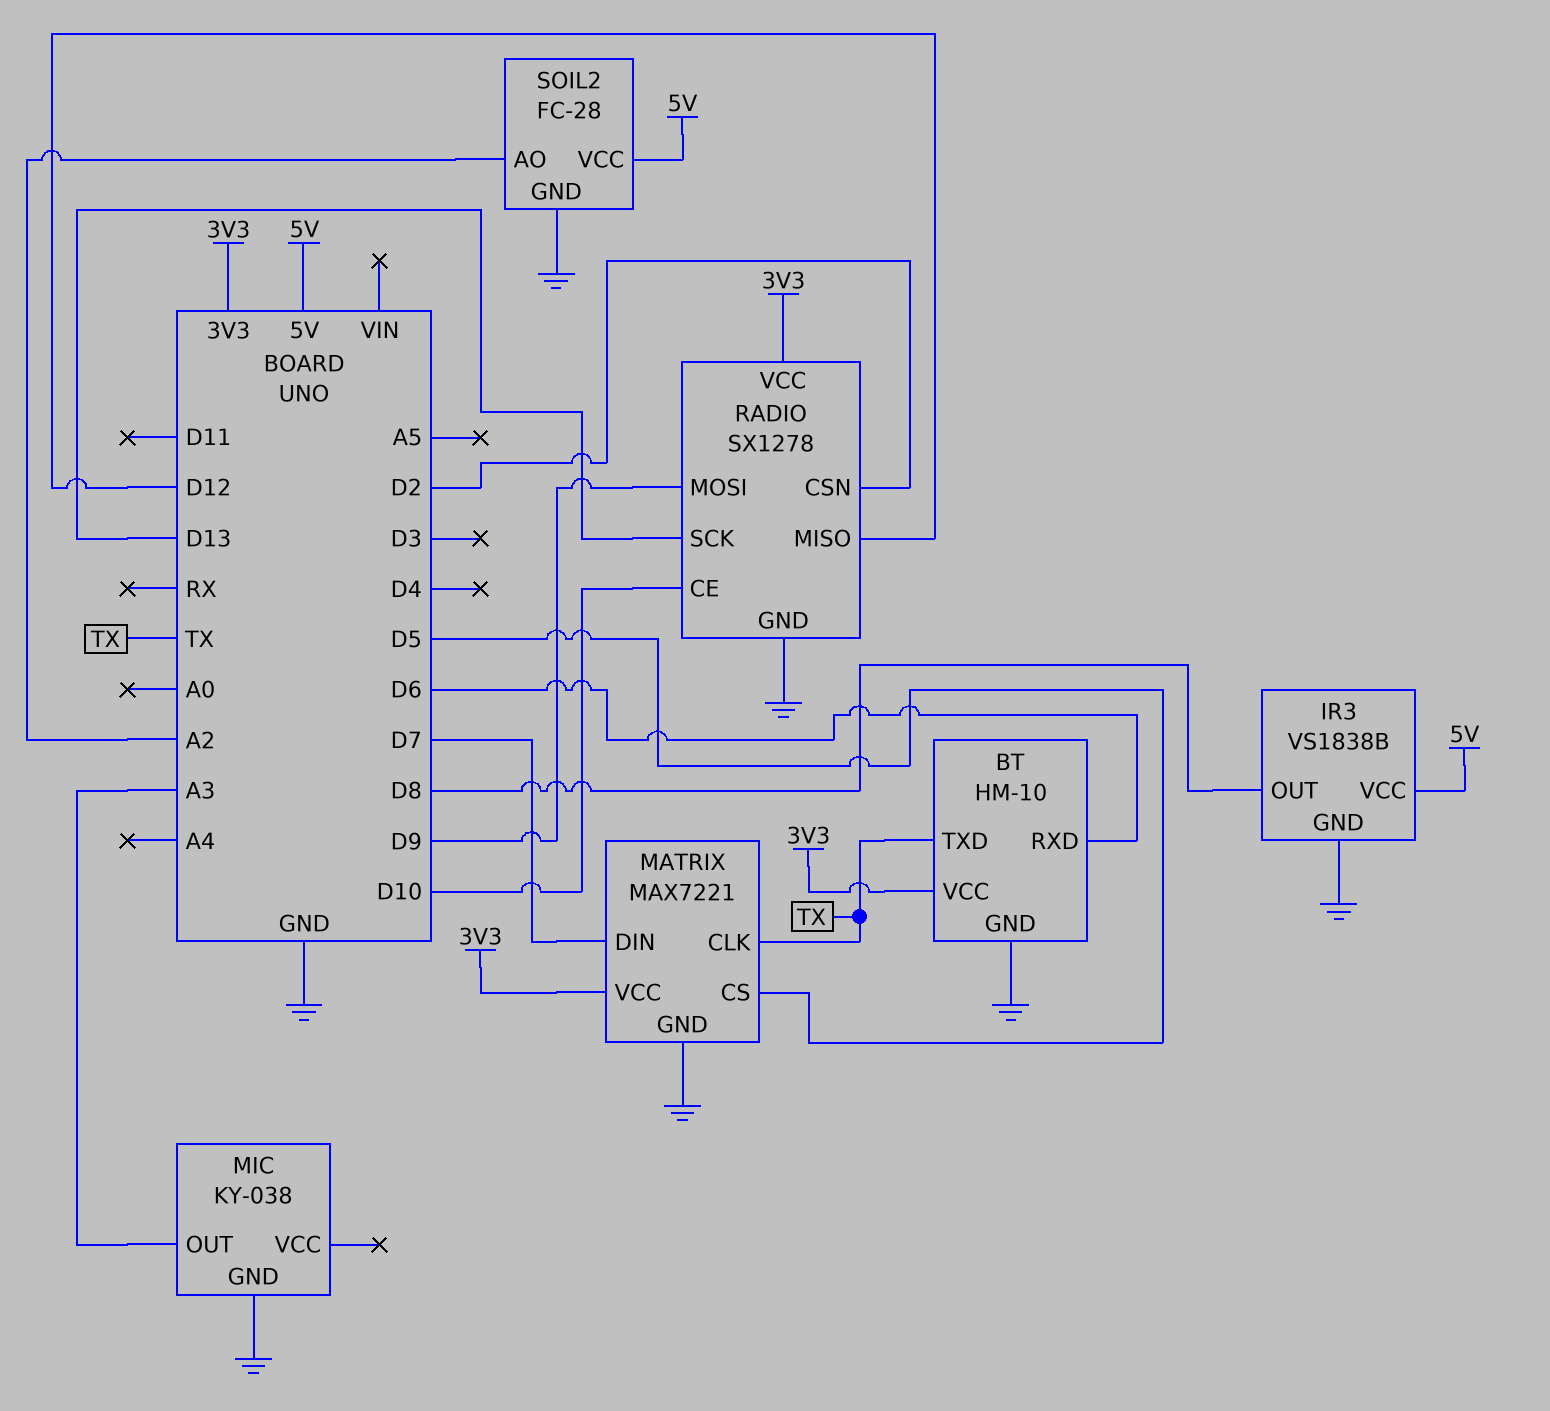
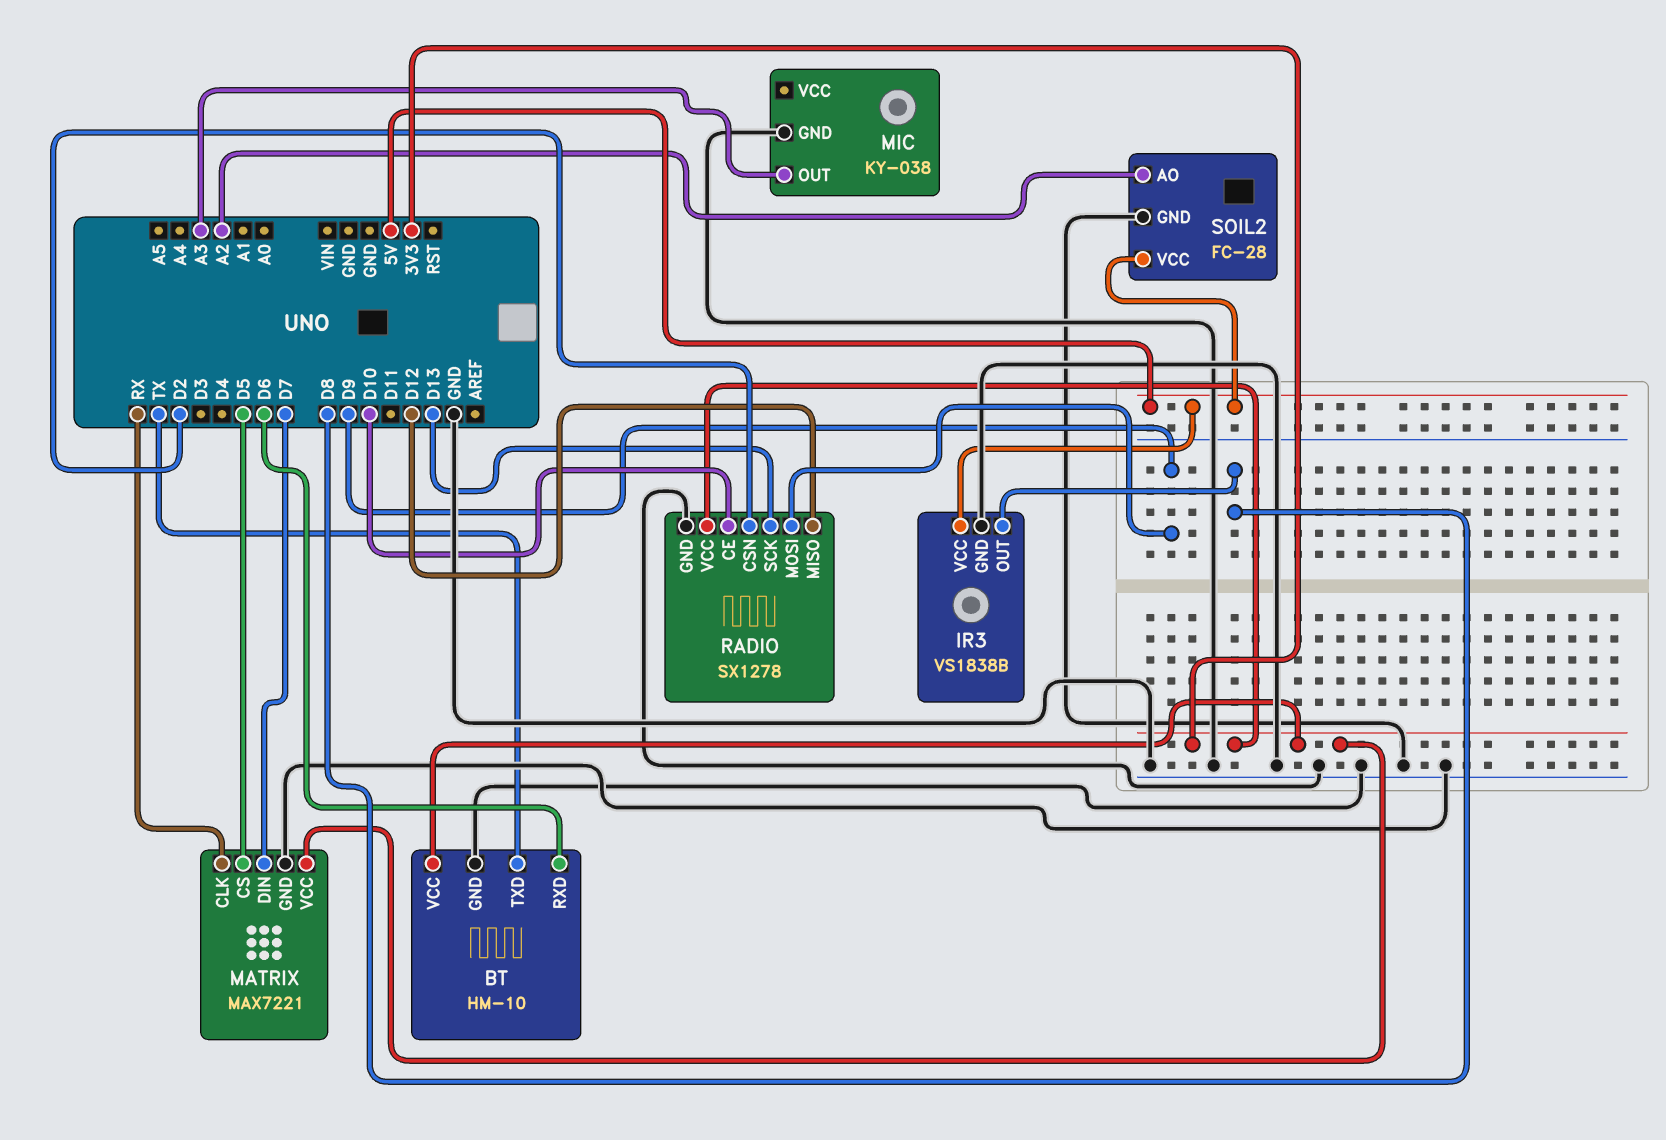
MATRIX pin CLK: TX -> RX

